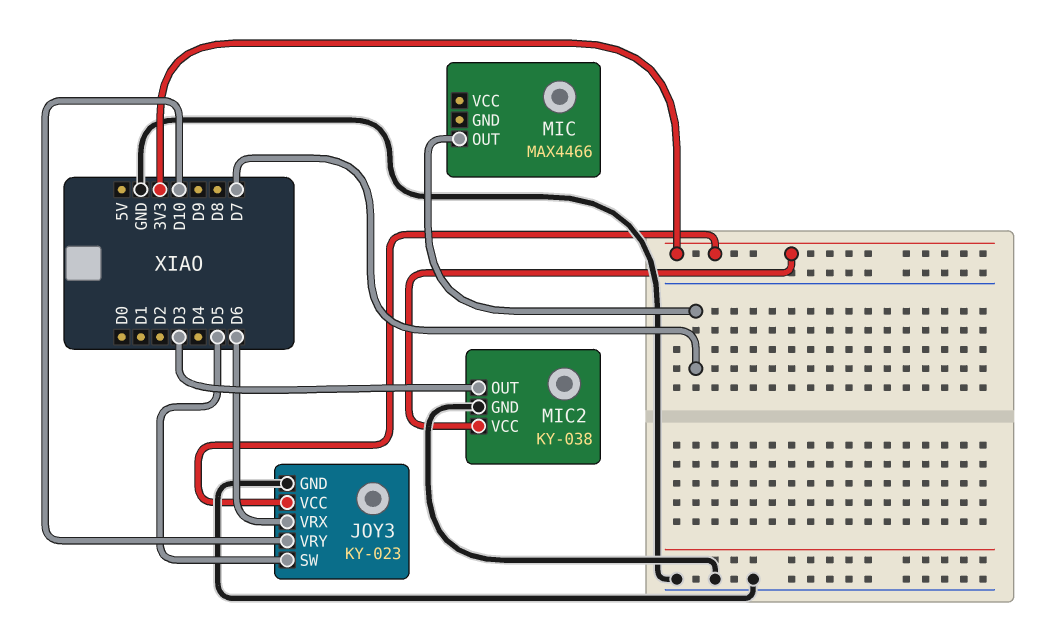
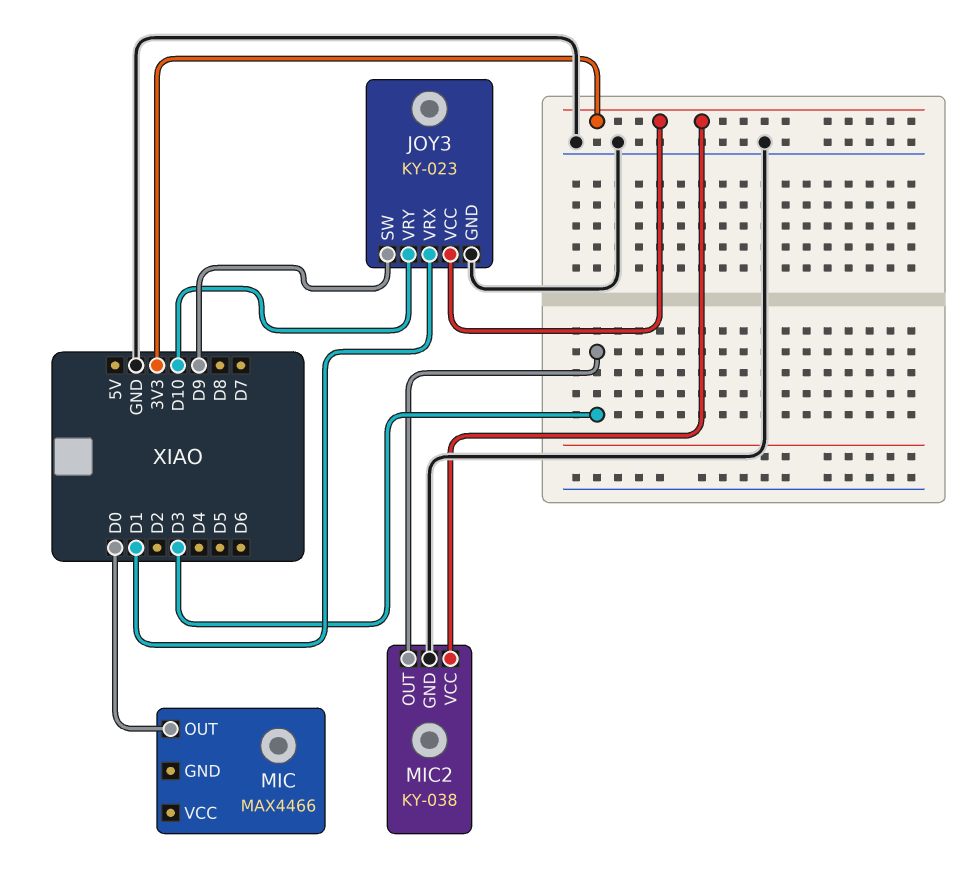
JOY3 pin SW: D5 -> D9
JOY3 pin VRX: D6 -> D1
MIC pin OUT: D7 -> D0

